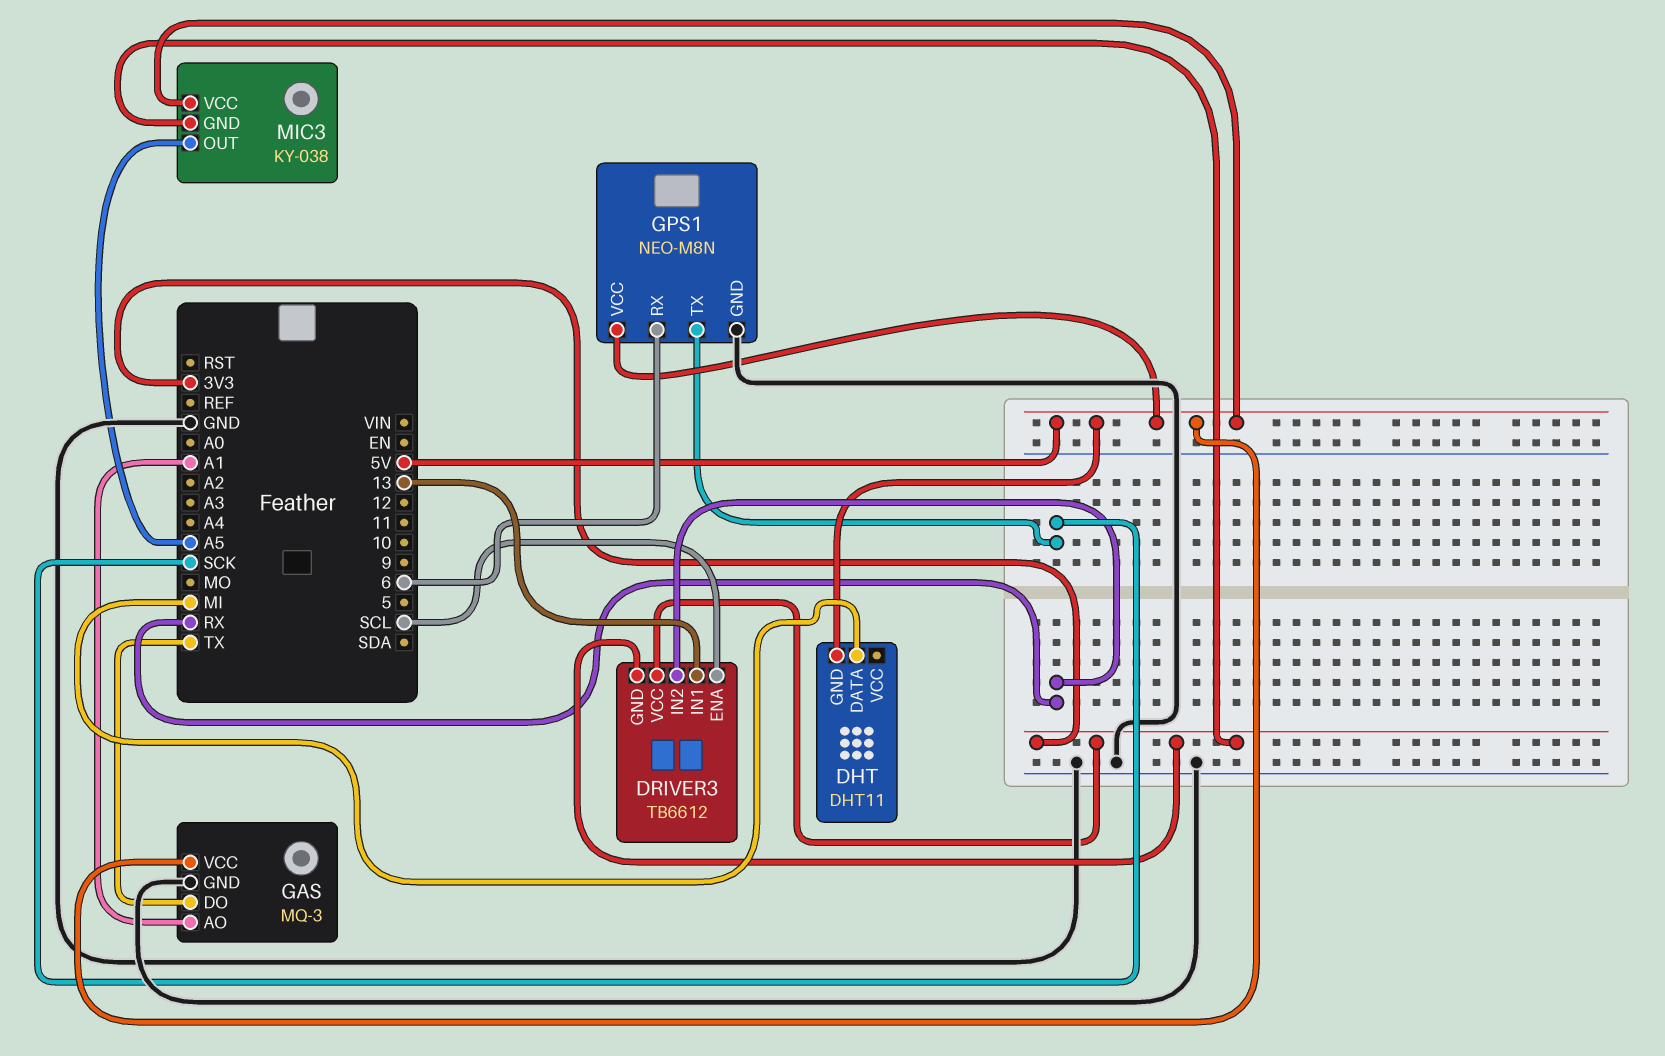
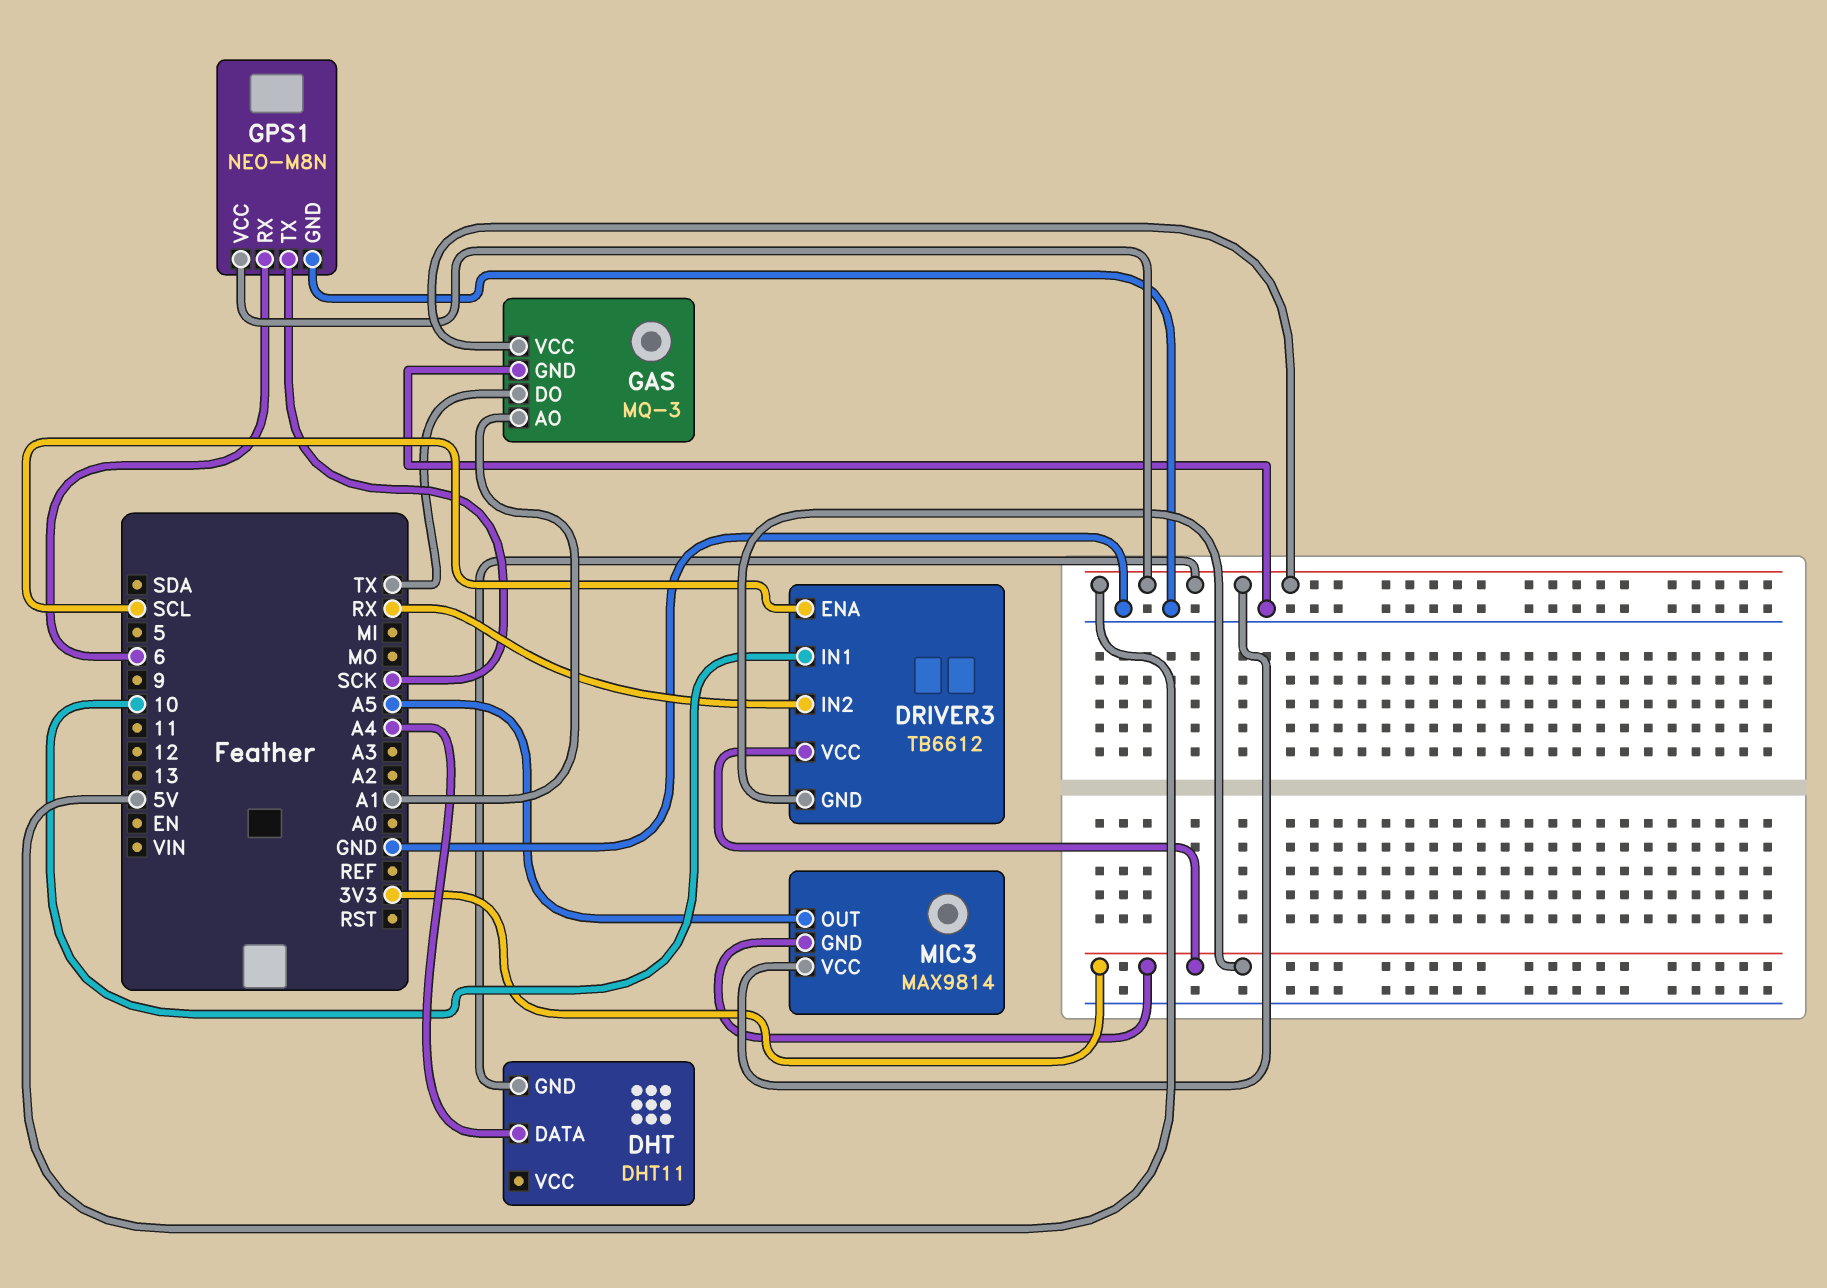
DHT pin DATA: MI -> A4
DRIVER3 pin IN1: 13 -> 10
MIC3: KY-038 -> MAX9814

